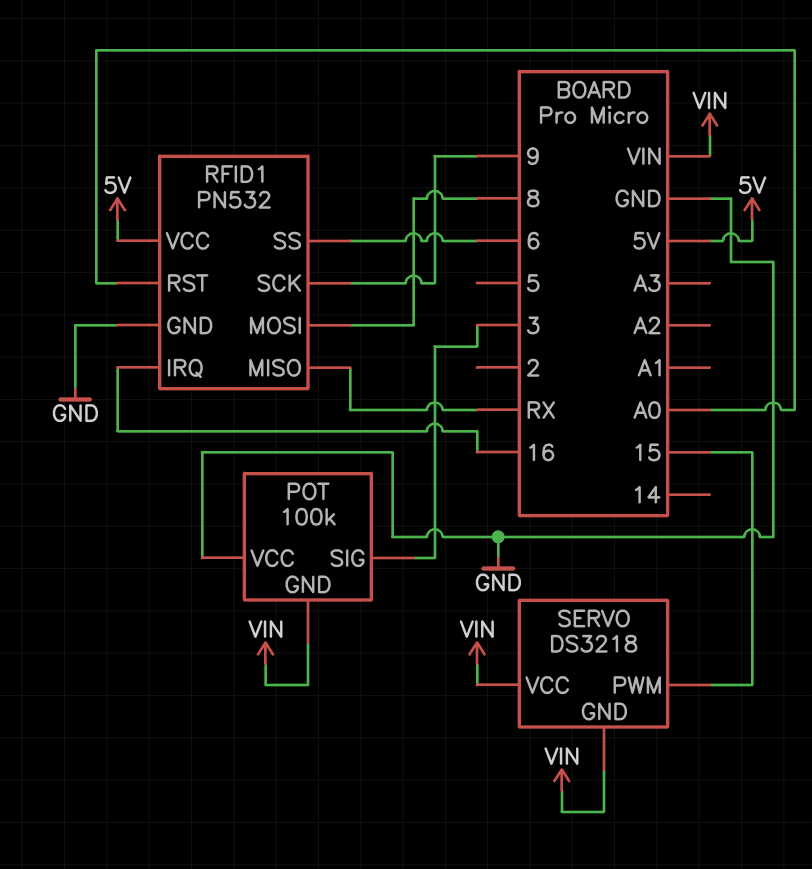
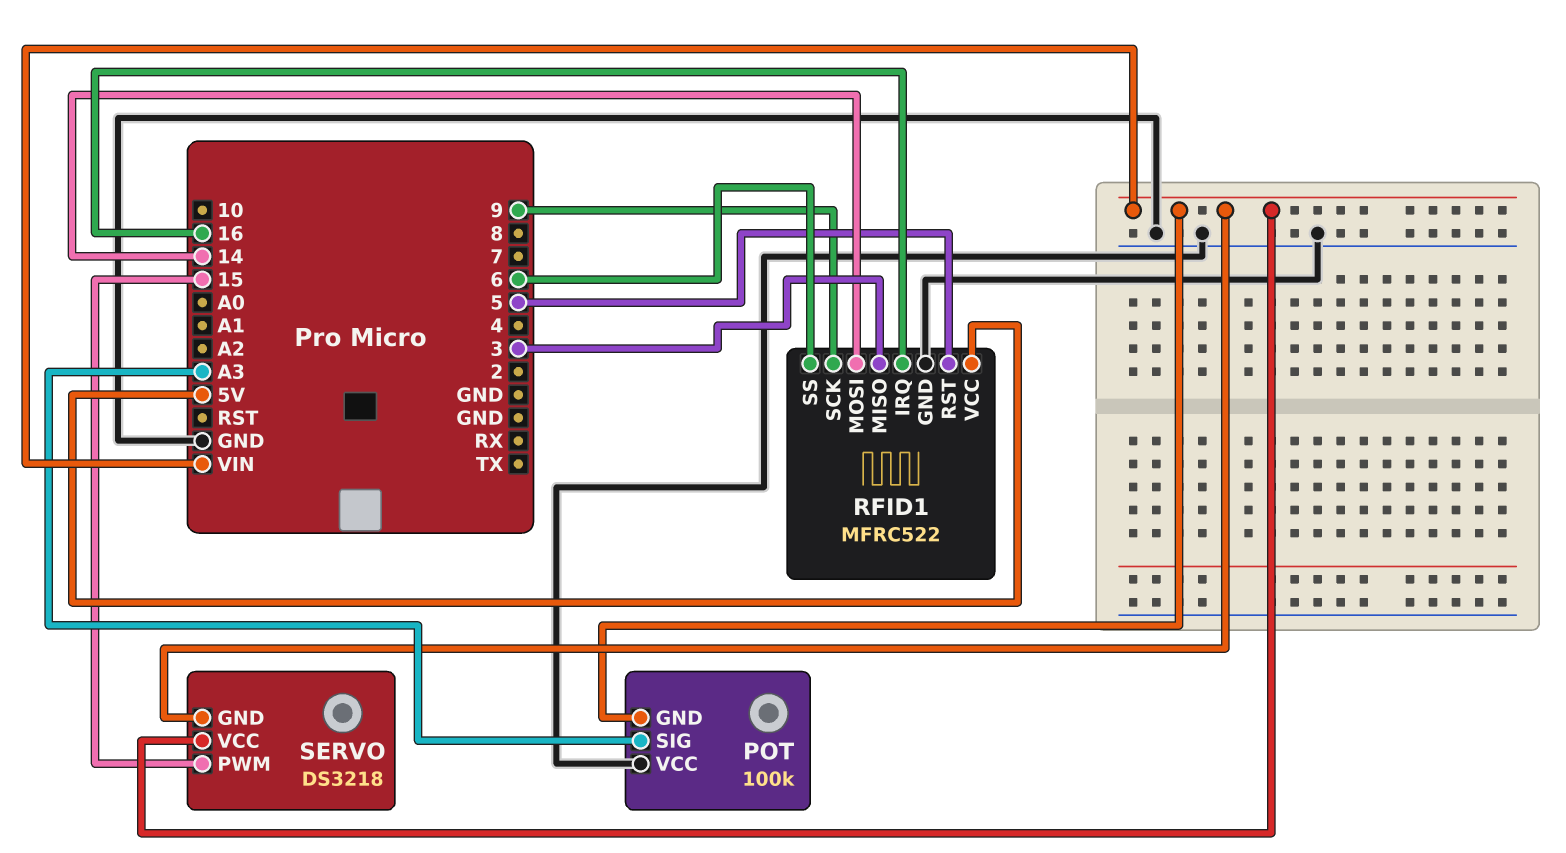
POT pin SIG: 3 -> A3
RFID1: PN532 -> MFRC522
RFID1 pin MISO: RX -> 3
RFID1 pin MOSI: 8 -> 14
RFID1 pin RST: A0 -> 5

